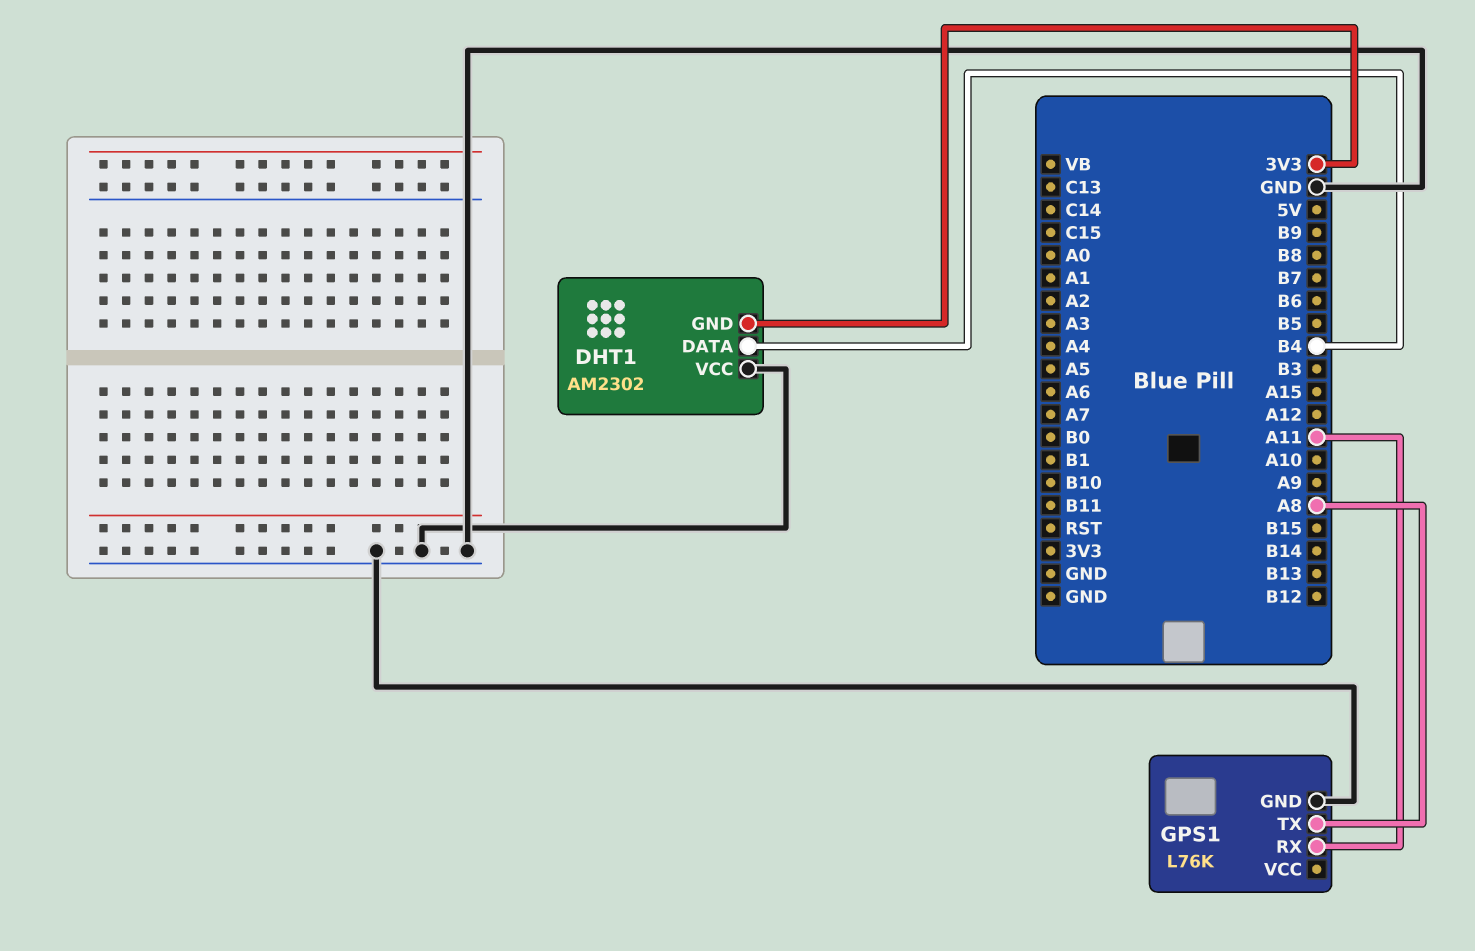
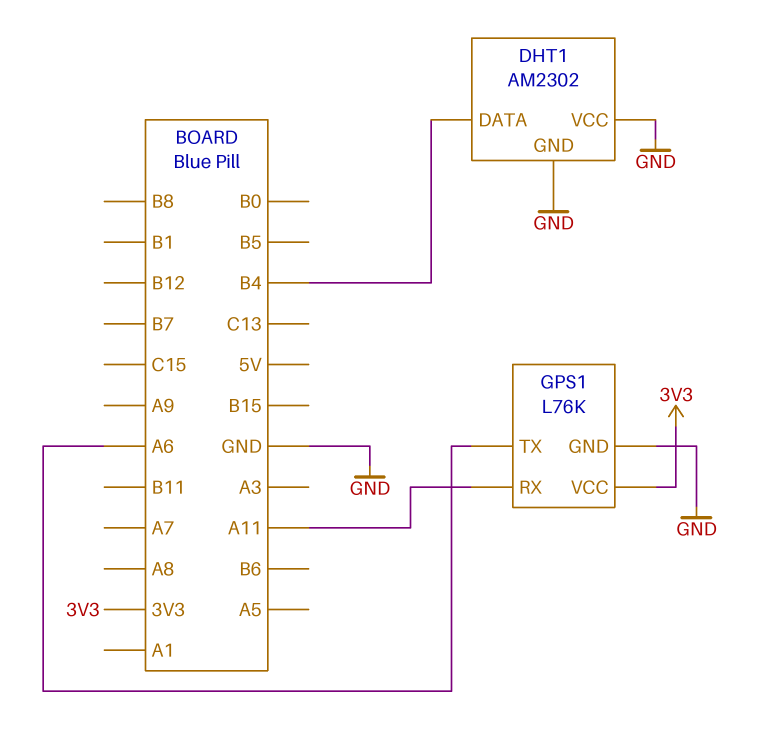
DHT1 pin GND: 3V3 -> GND
GPS1 pin TX: A8 -> A6
GPS1 pin VCC: none -> 3V3

